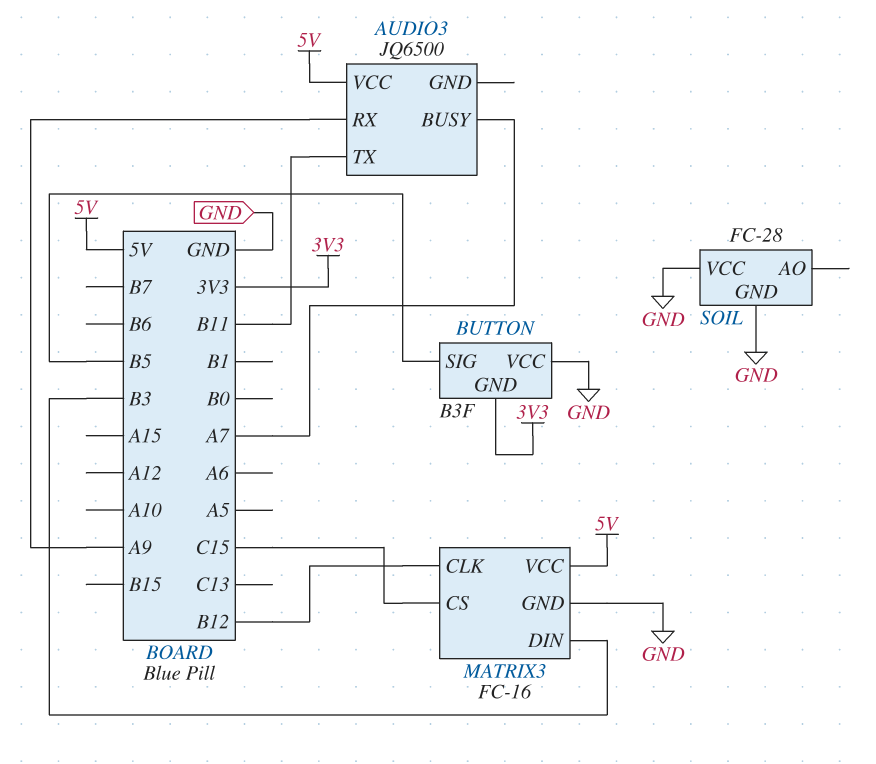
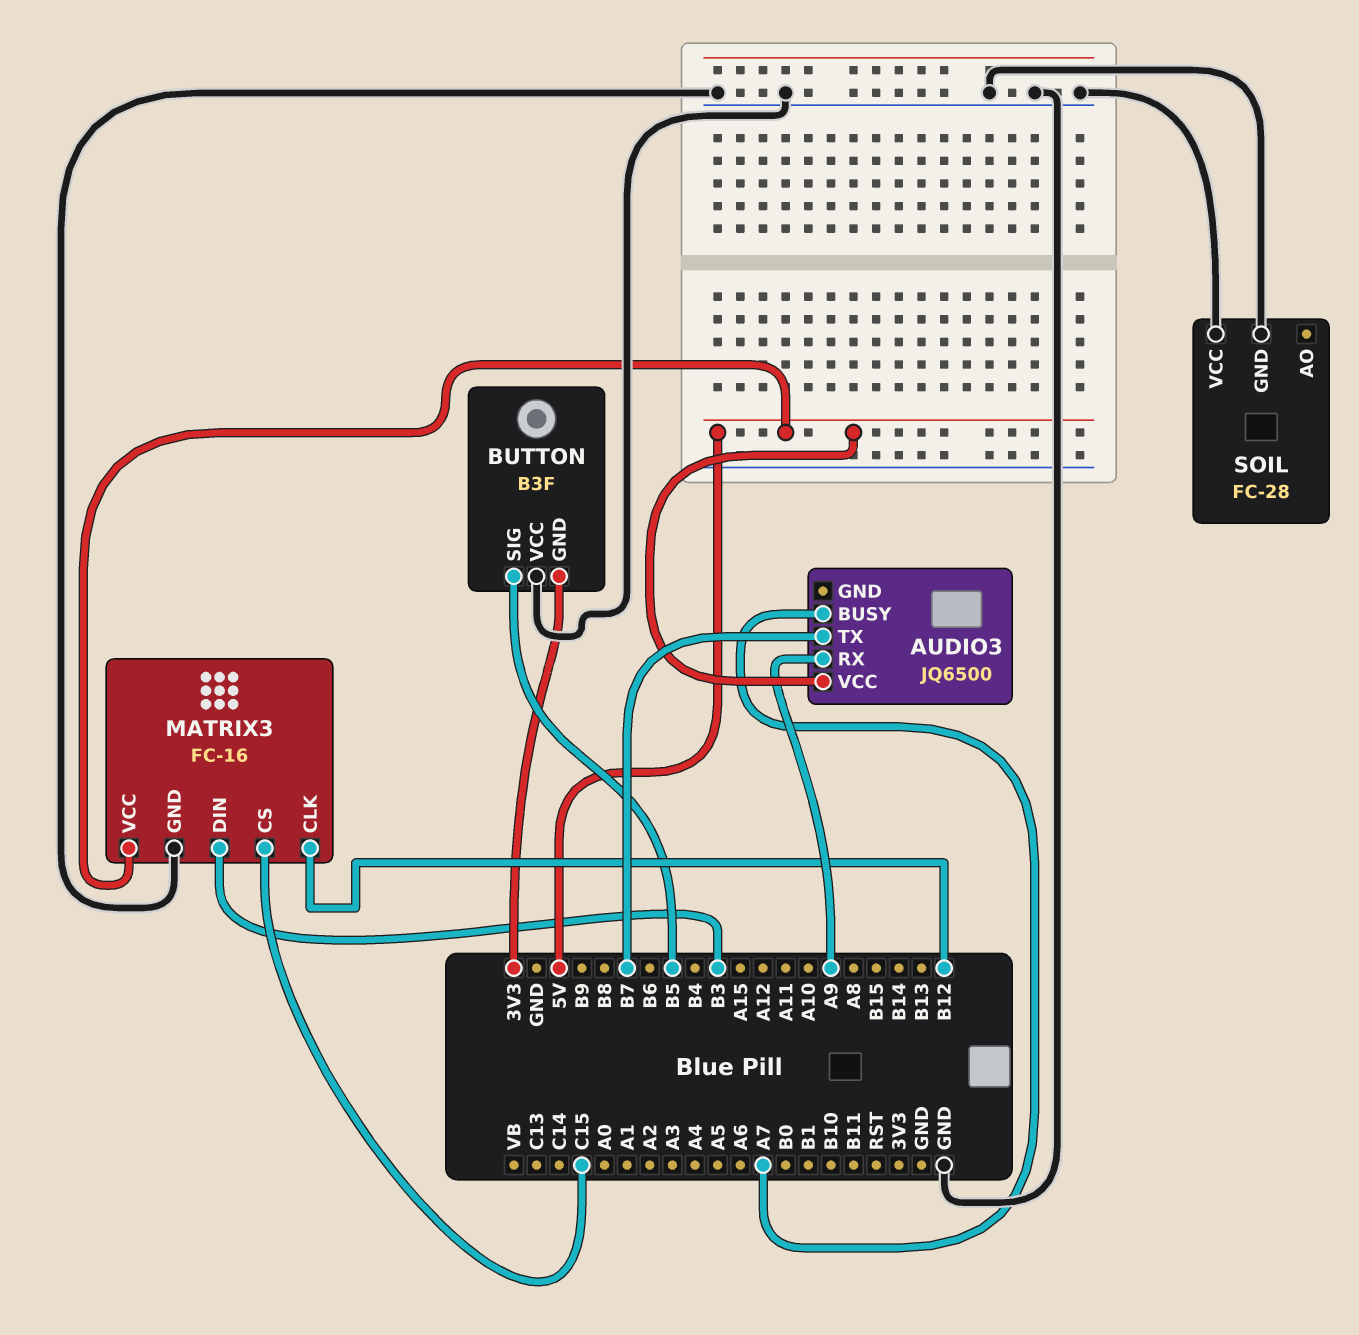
AUDIO3 pin TX: B11 -> B7

